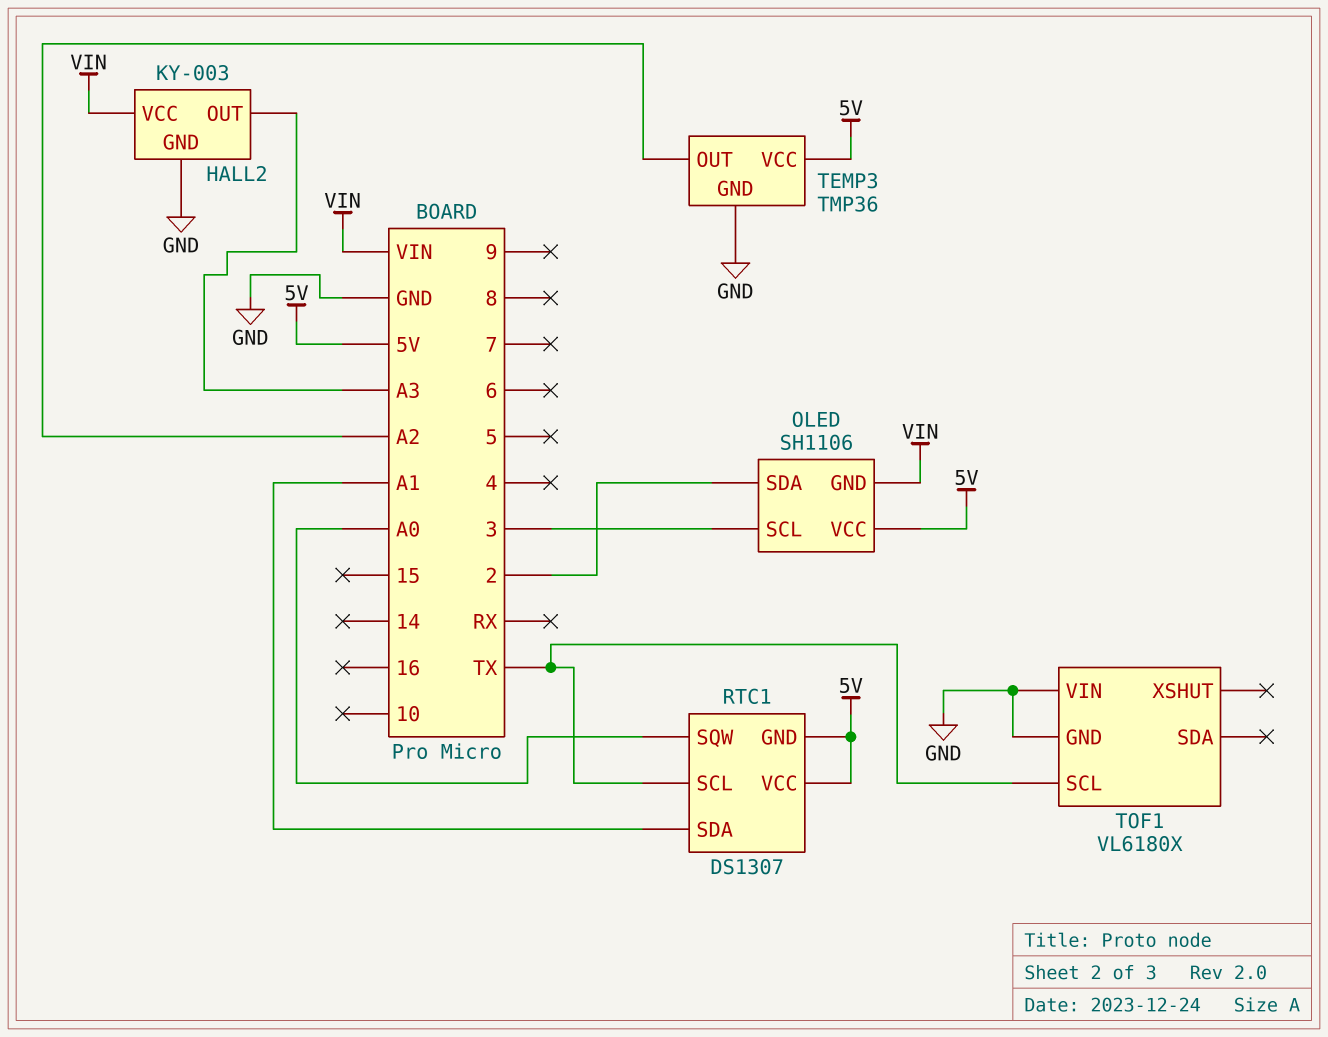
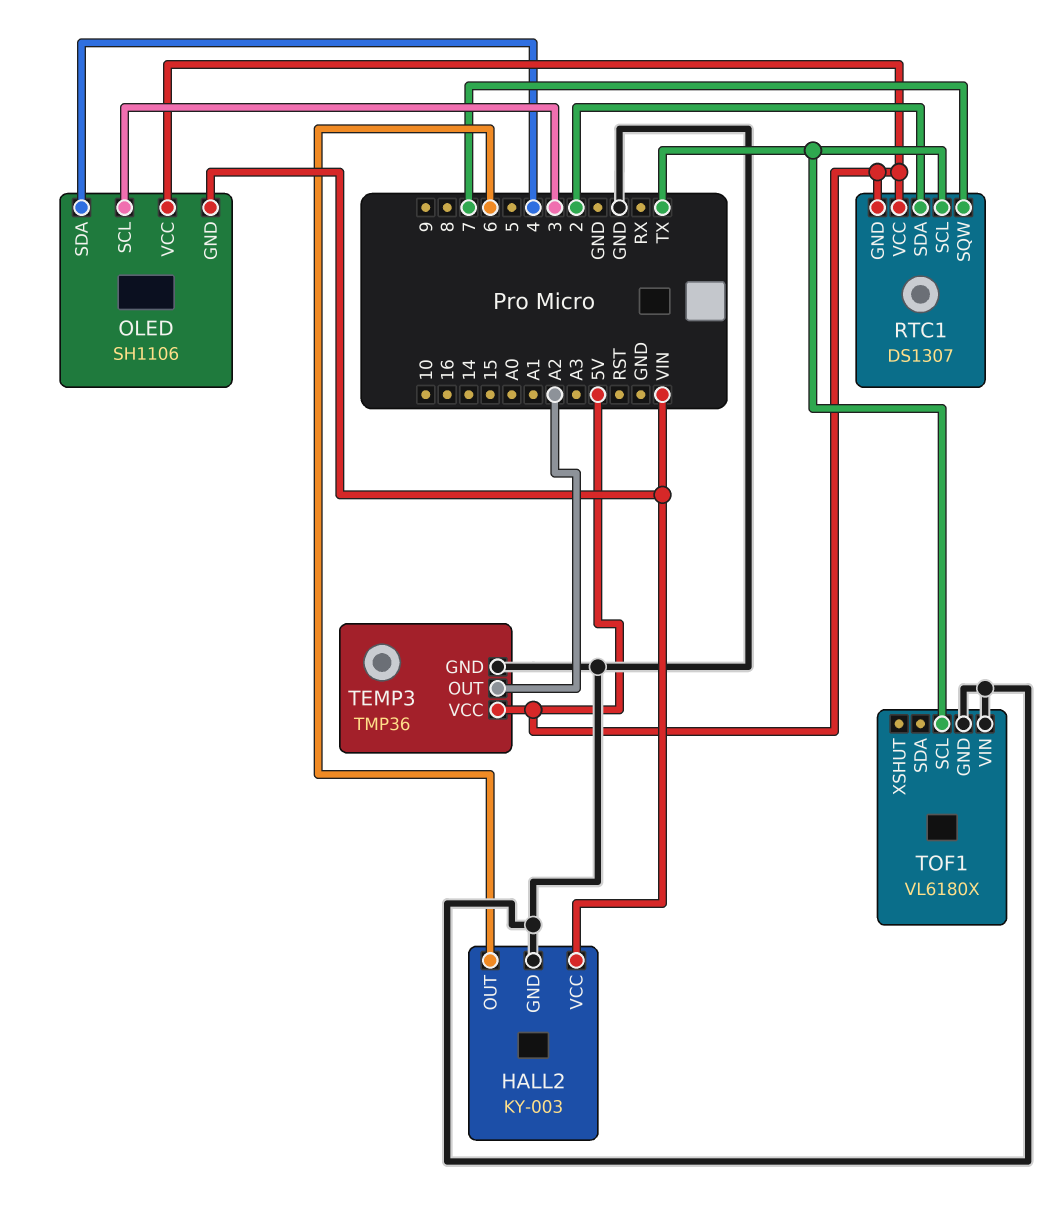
HALL2 pin OUT: A3 -> 6
OLED pin SDA: 2 -> 4
RTC1 pin SDA: A1 -> 2
RTC1 pin SQW: A0 -> 7

